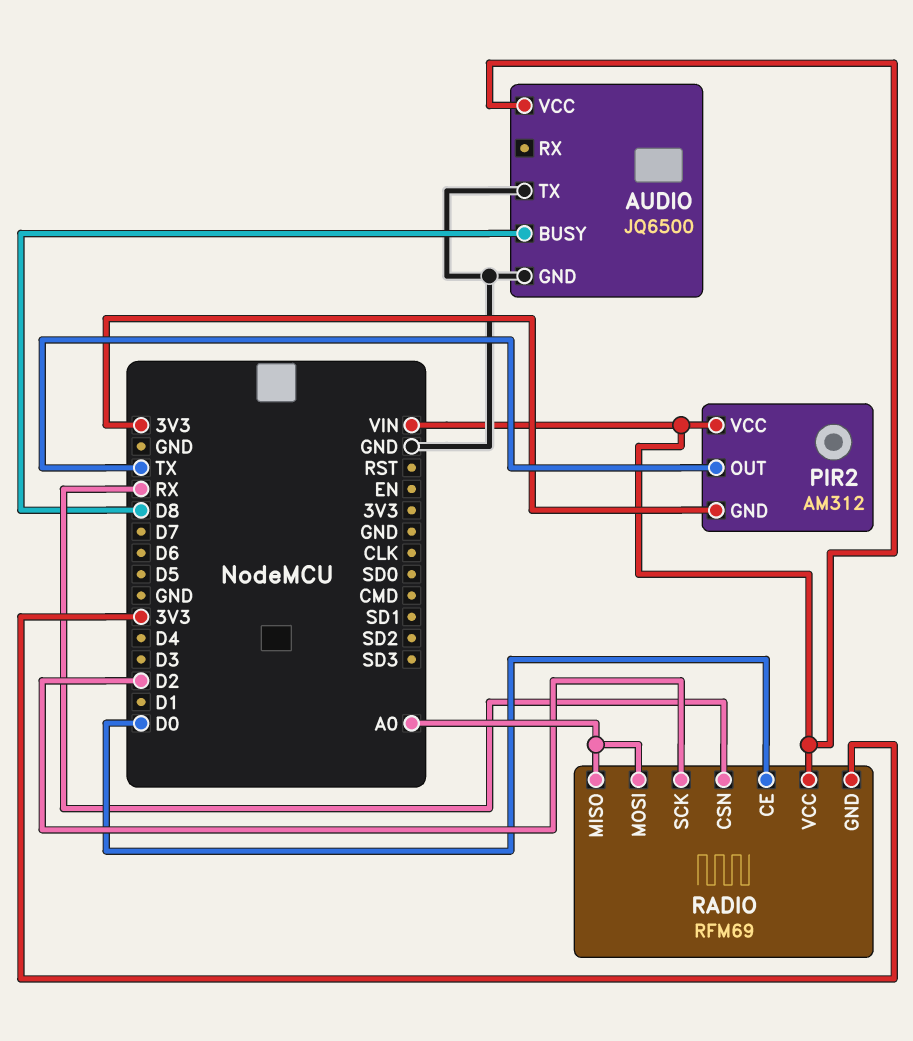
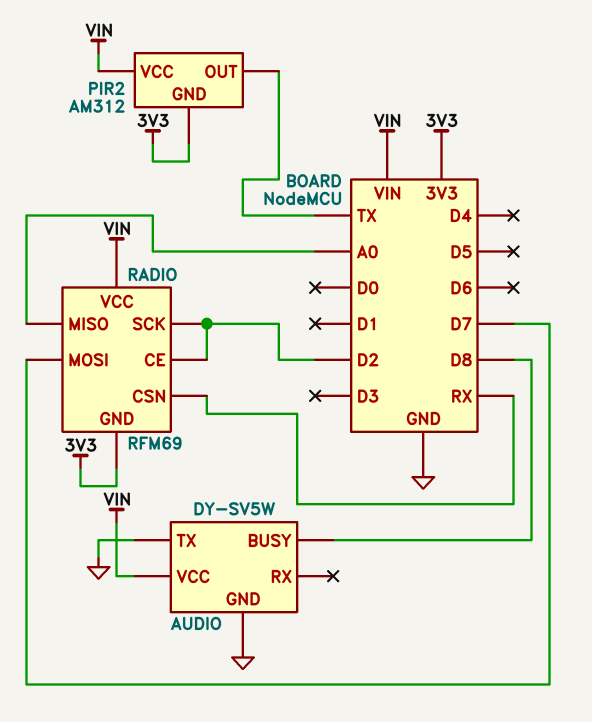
AUDIO: JQ6500 -> DY-SV5W
RADIO pin CE: D0 -> D2
RADIO pin MOSI: A0 -> D7

